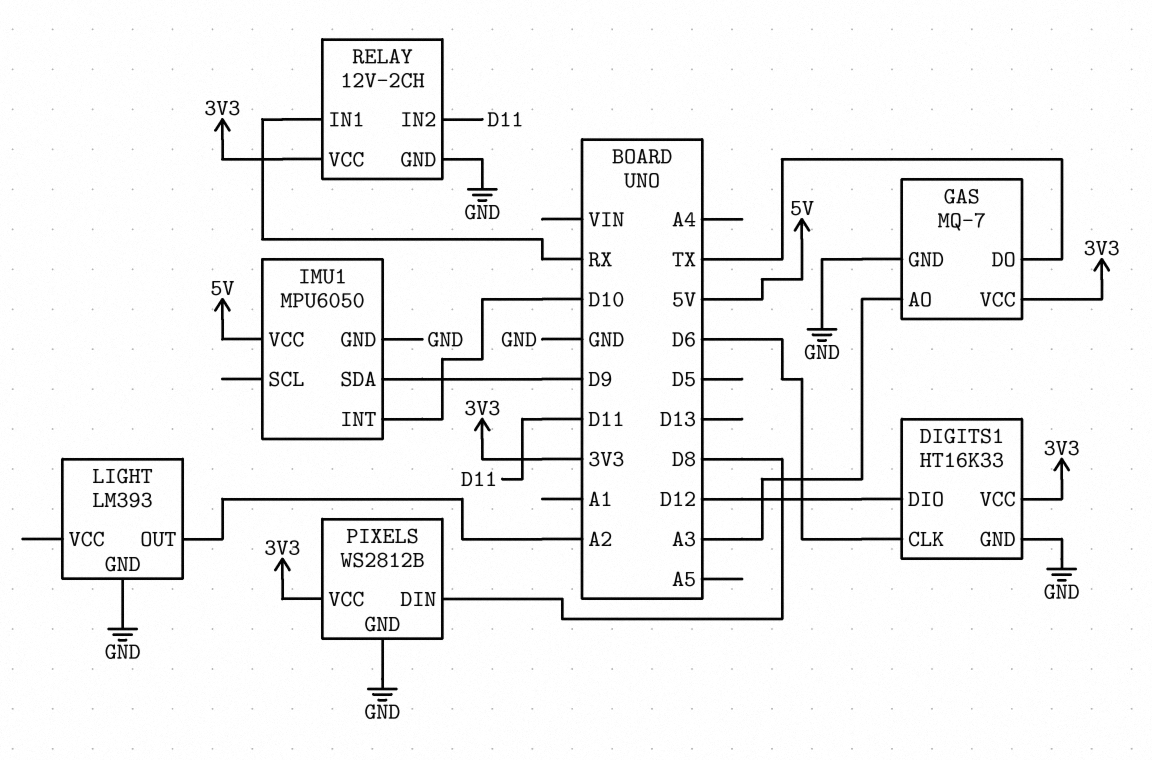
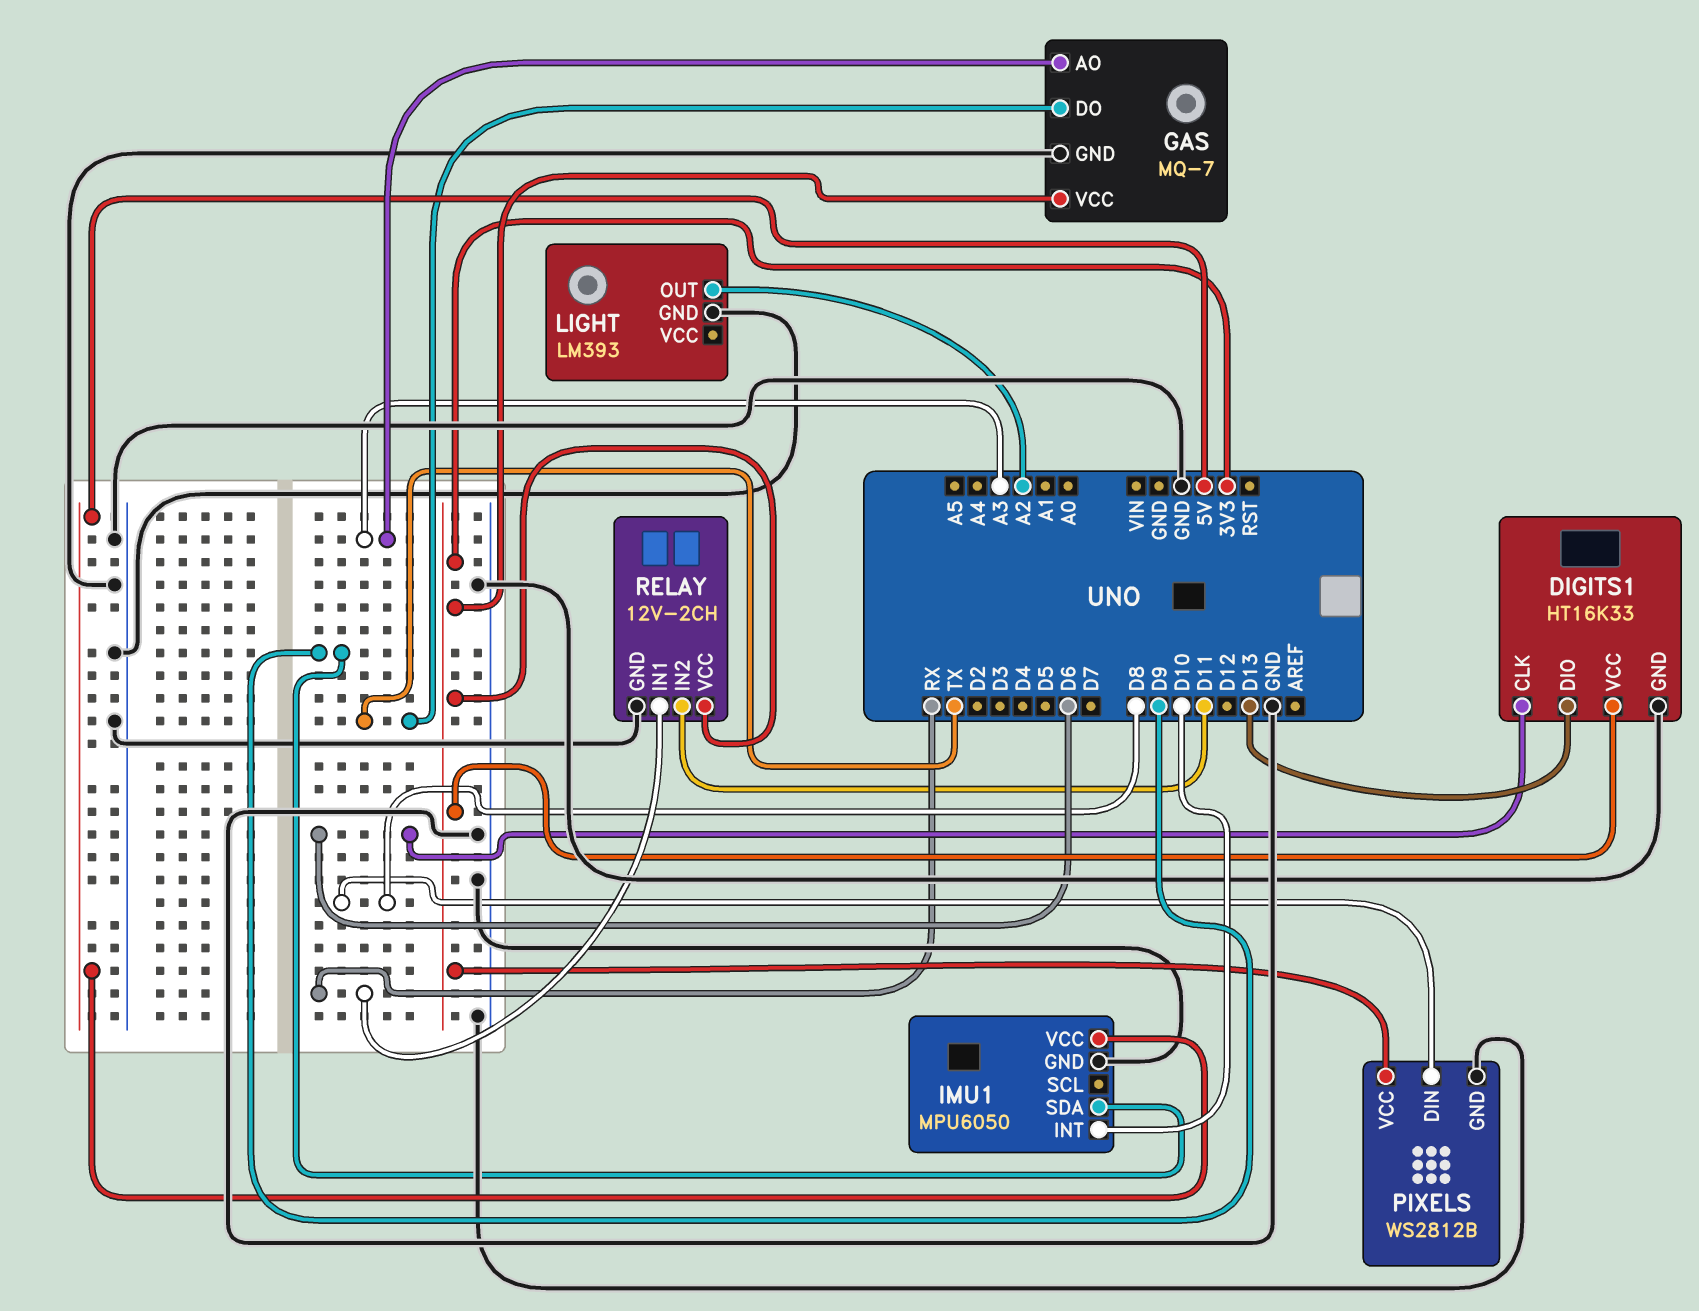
DIGITS1 pin DIO: D12 -> D13

